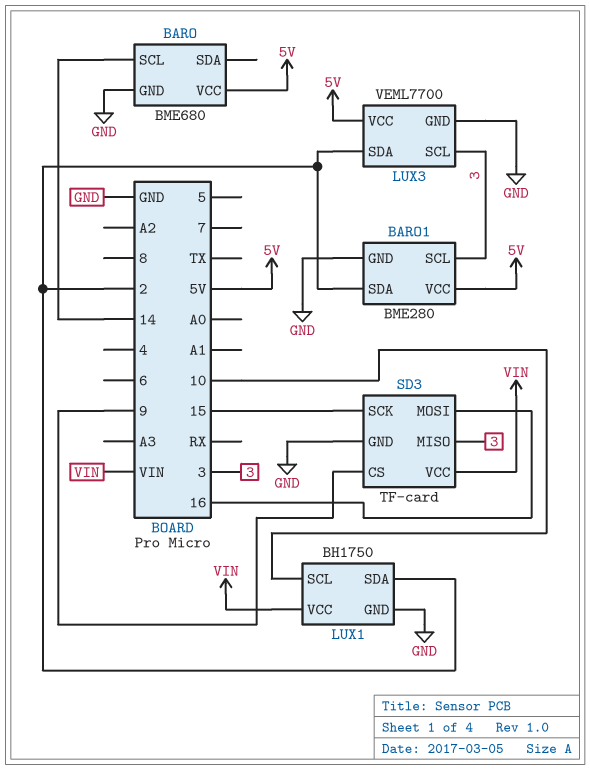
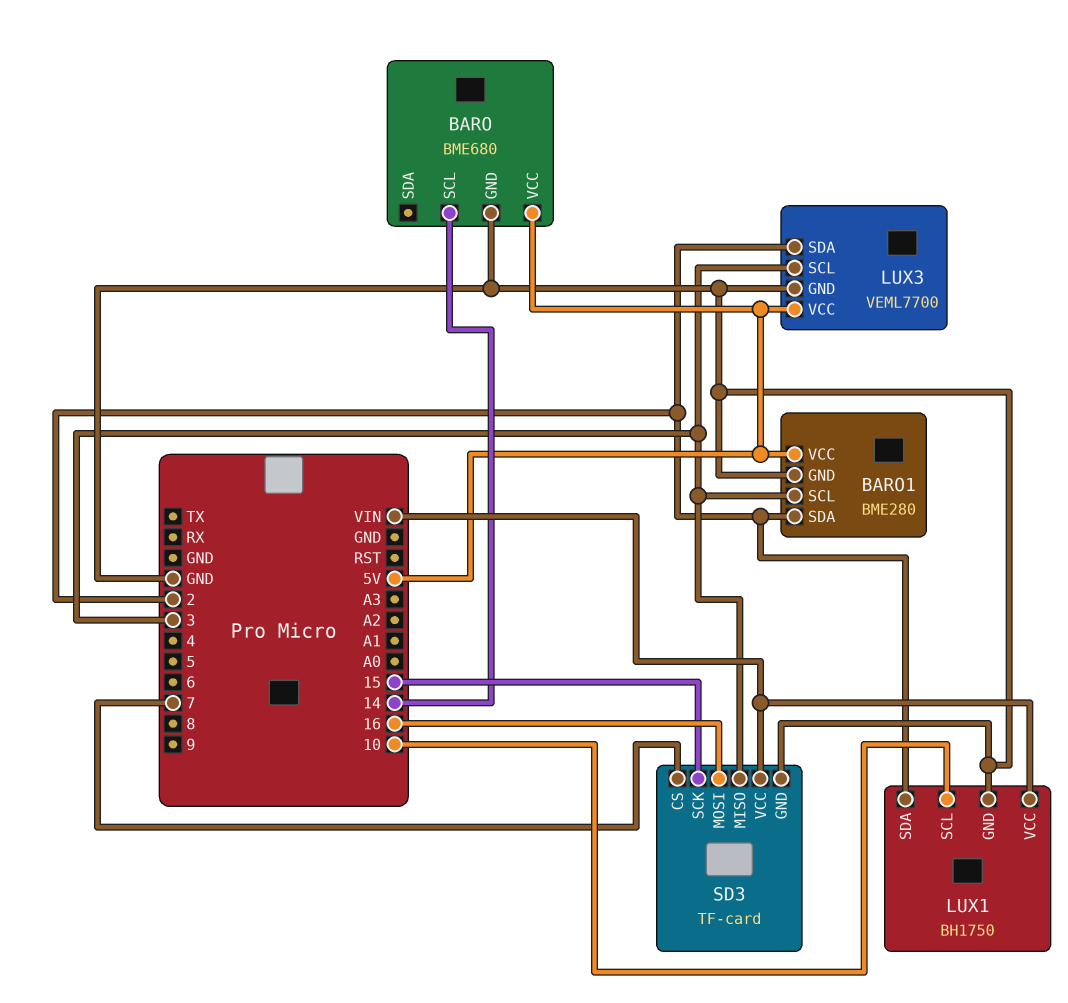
SD3 pin CS: 9 -> 7

